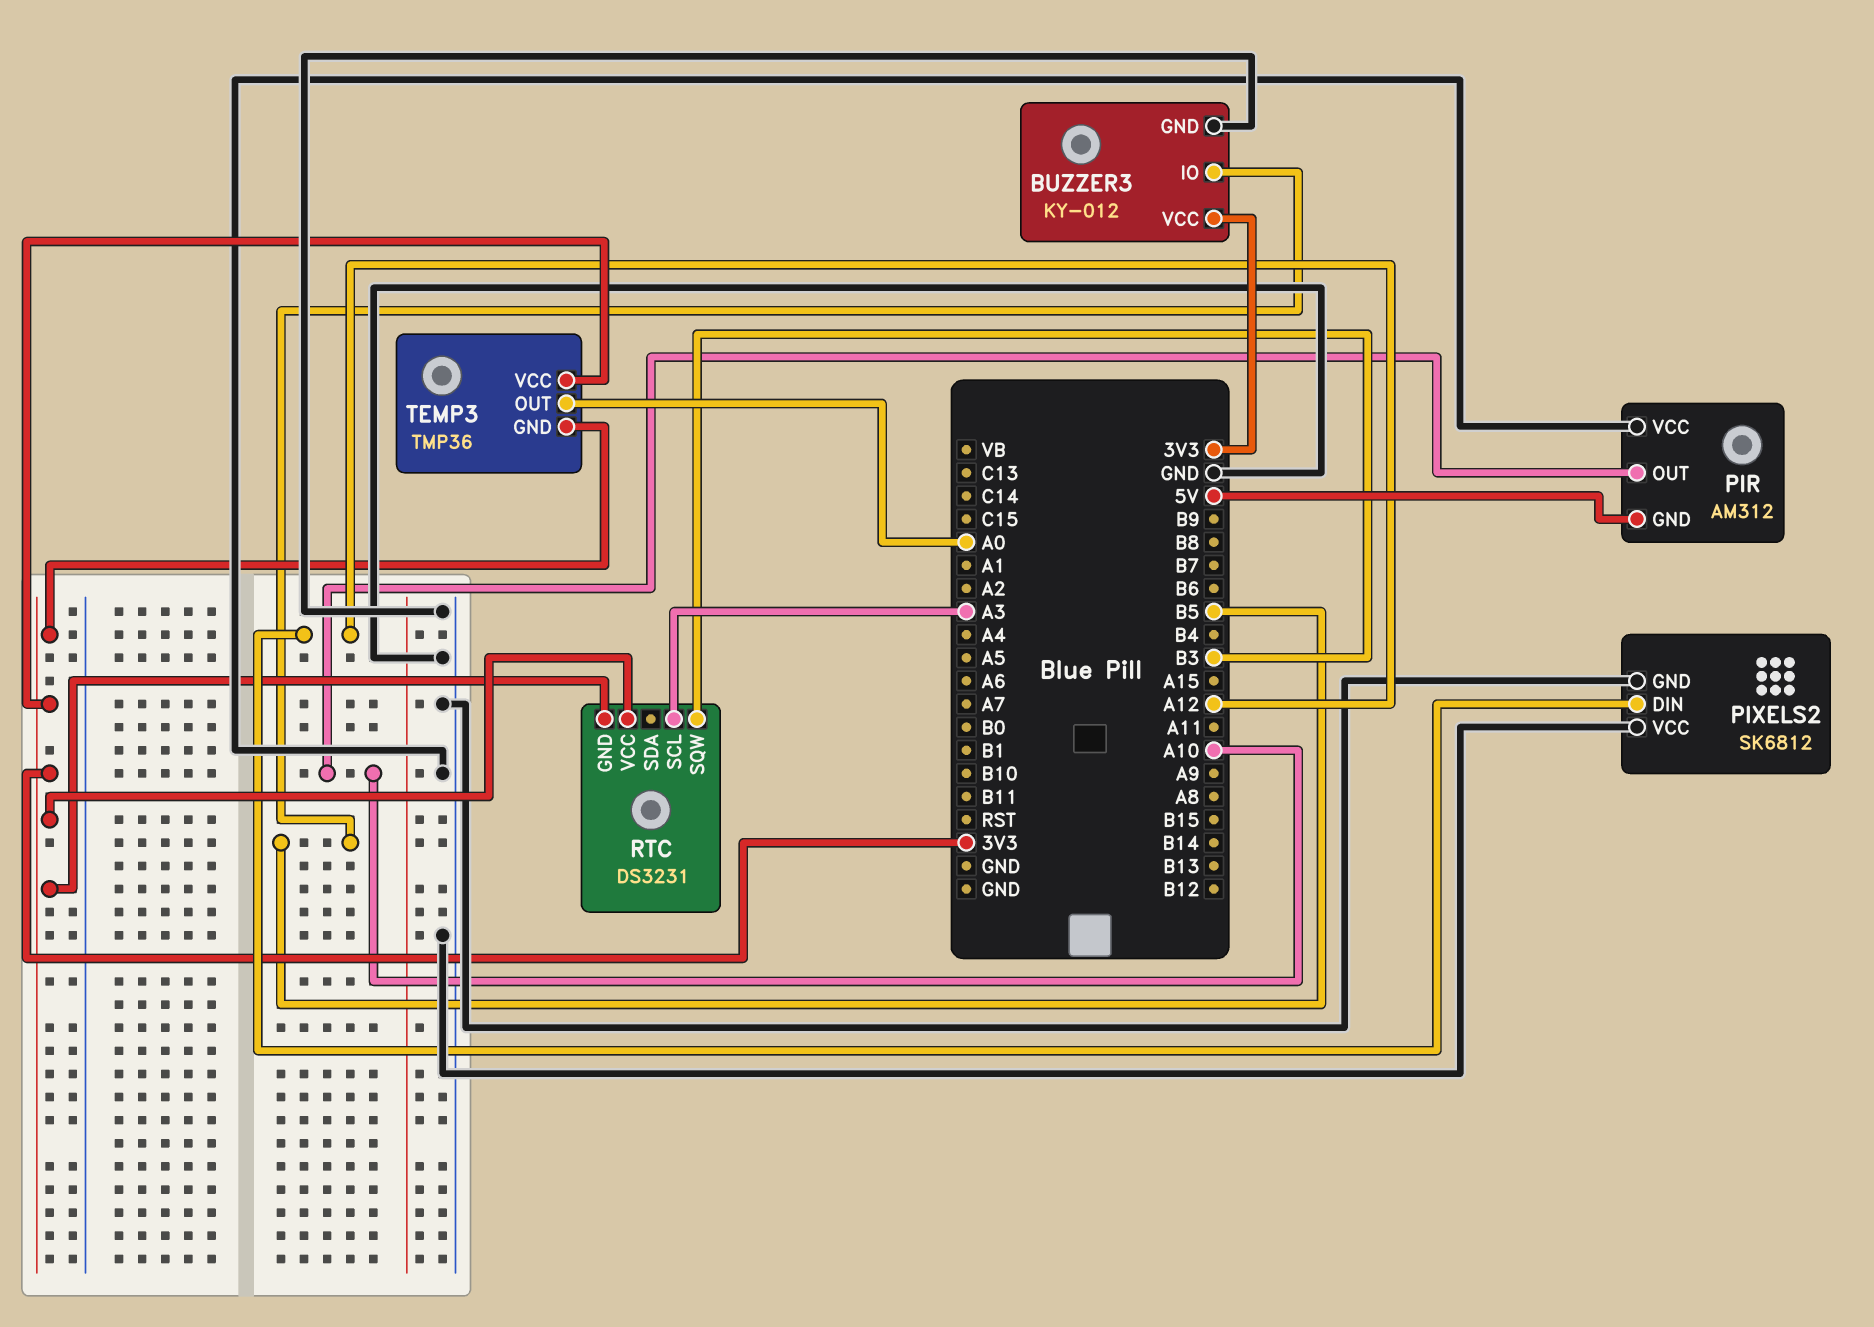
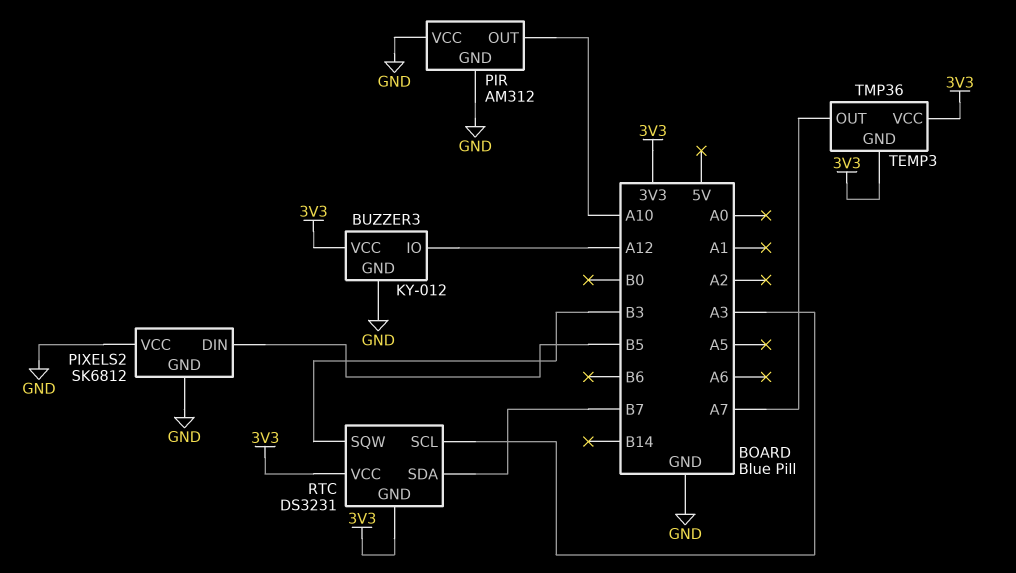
BUZZER3 pin IO: B5 -> A12
PIR pin GND: 5V -> GND
PIXELS2 pin DIN: A12 -> B5
RTC pin SDA: none -> B7
TEMP3 pin OUT: A0 -> A7

